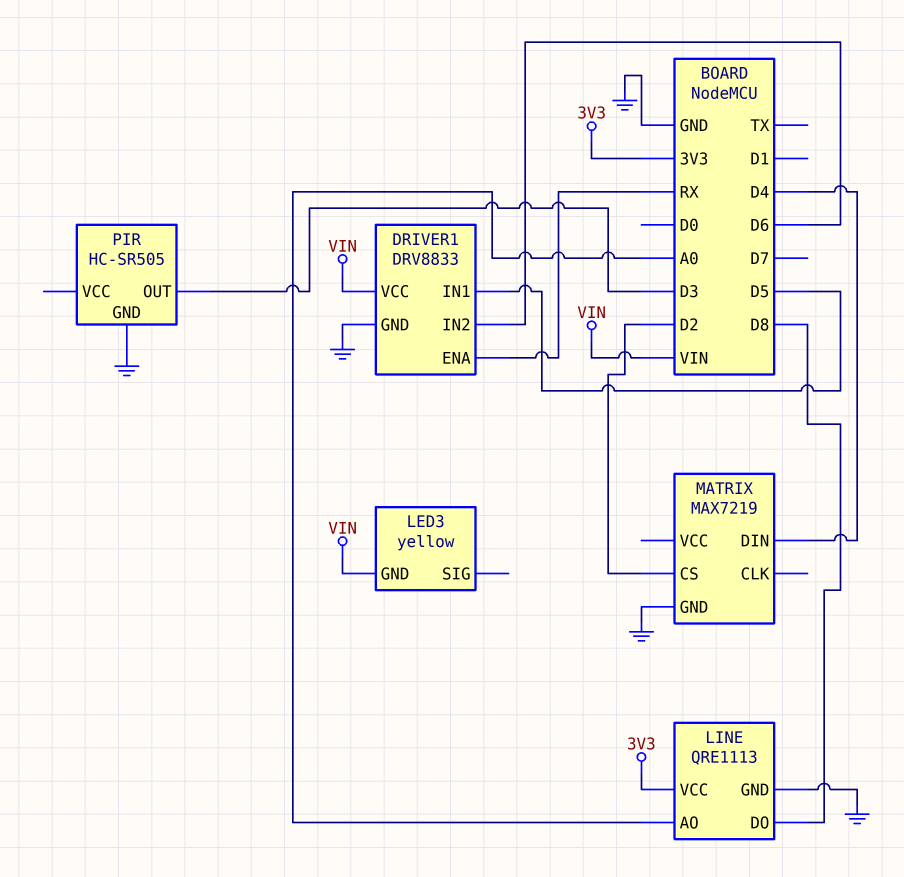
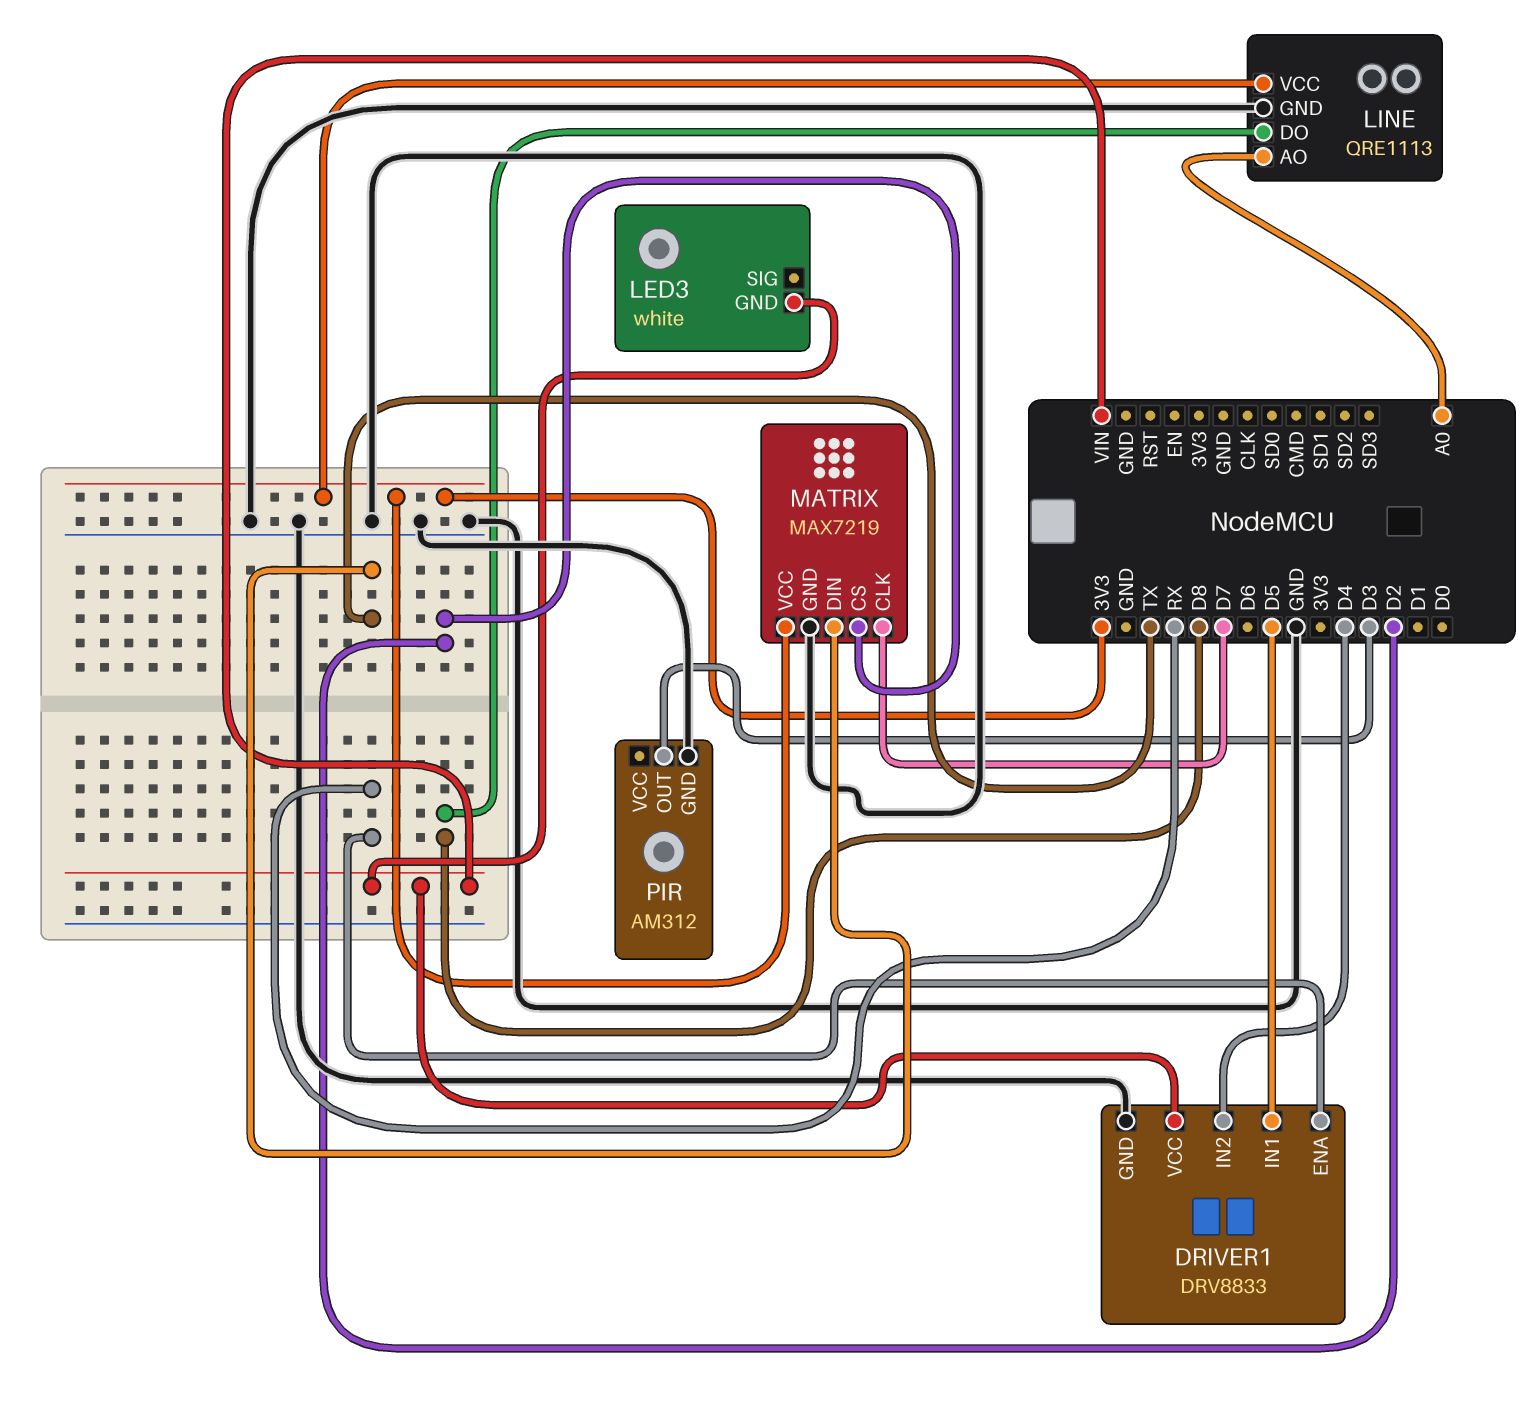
DRIVER1 pin IN2: D6 -> D4
LED3: yellow -> white
MATRIX pin CLK: none -> D7
MATRIX pin DIN: D4 -> TX
MATRIX pin VCC: none -> 3V3
PIR: HC-SR505 -> AM312

